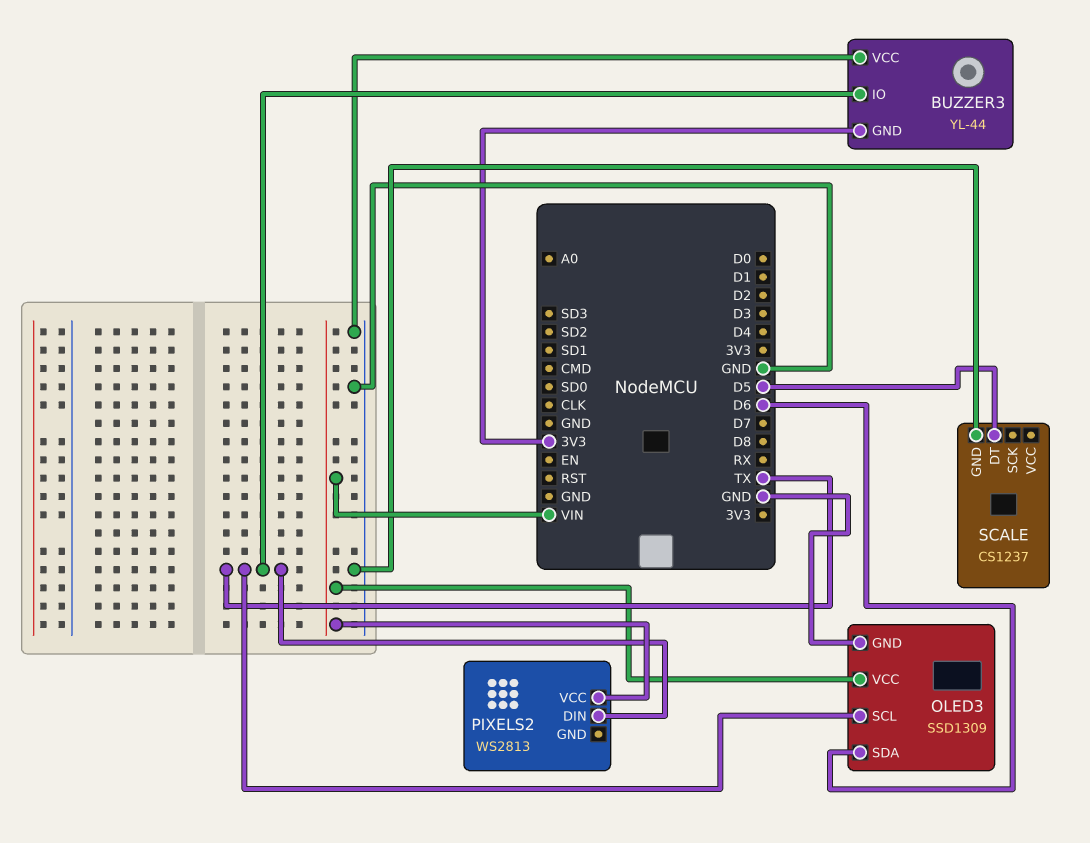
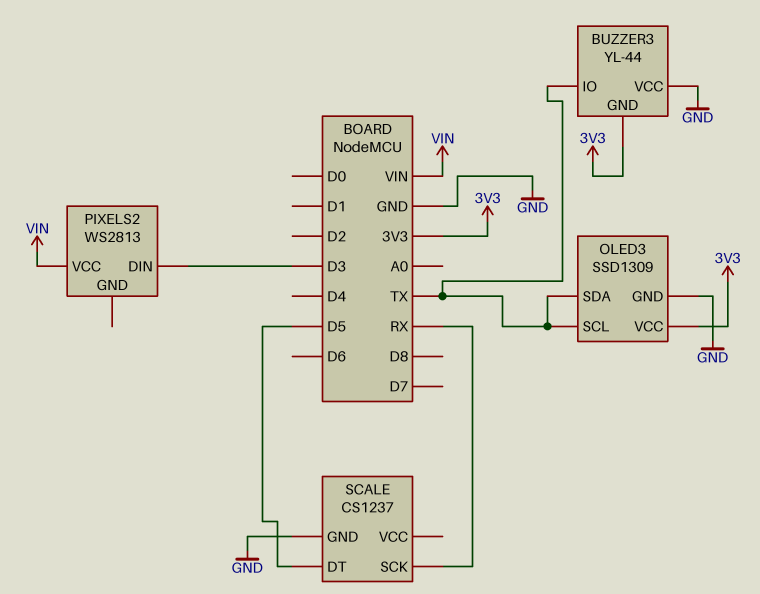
OLED3 pin SDA: D6 -> TX
OLED3 pin VCC: VIN -> 3V3
PIXELS2 pin DIN: TX -> D3
SCALE pin SCK: none -> RX

